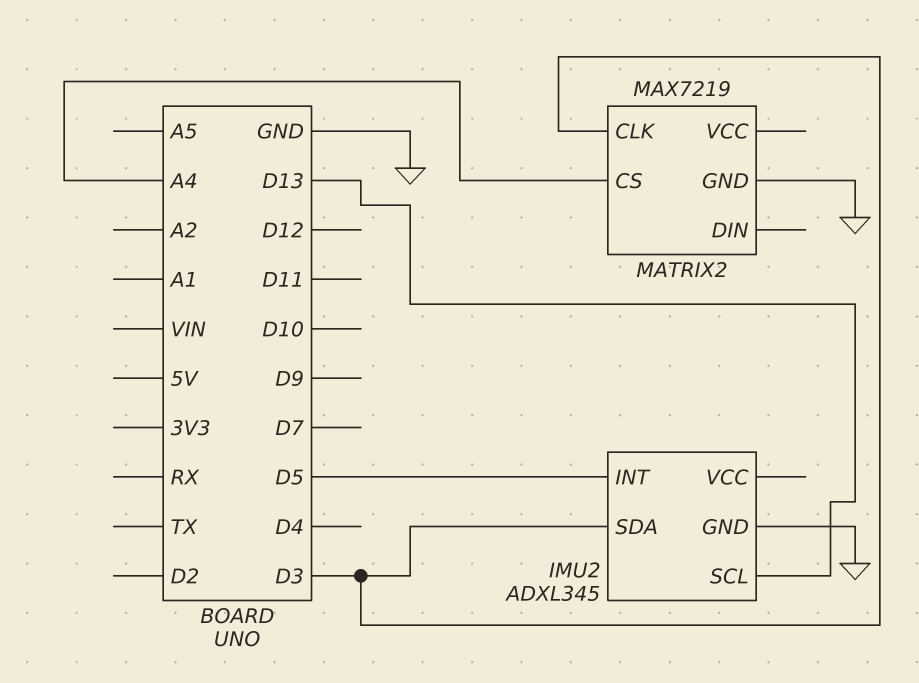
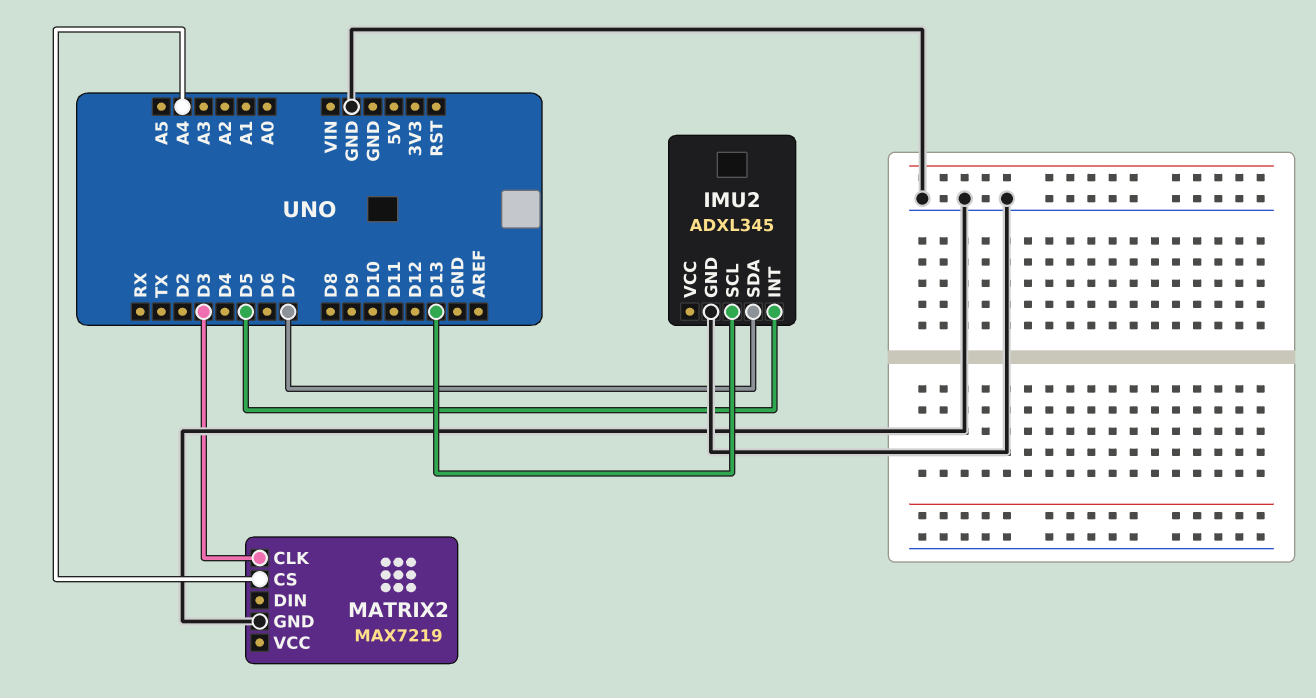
IMU2 pin SDA: D3 -> D7

